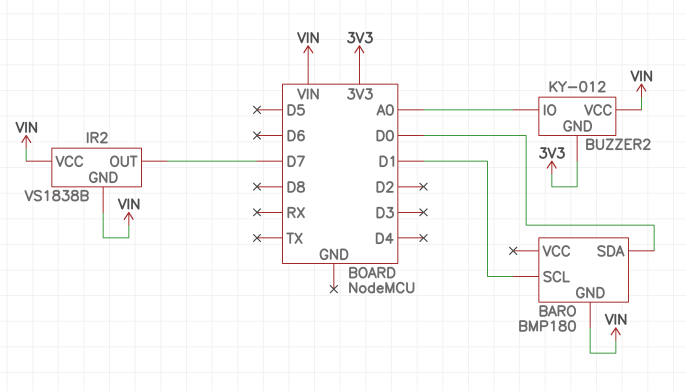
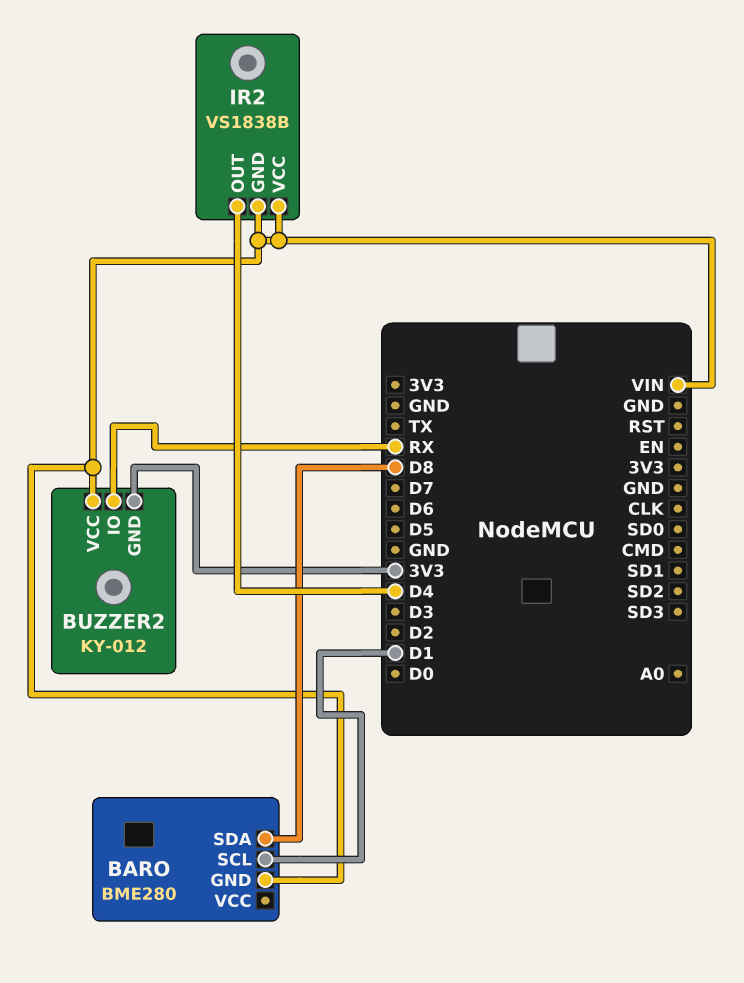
BARO: BMP180 -> BME280
BARO pin SDA: D0 -> D8
BUZZER2 pin IO: A0 -> RX
IR2 pin OUT: D7 -> D4

